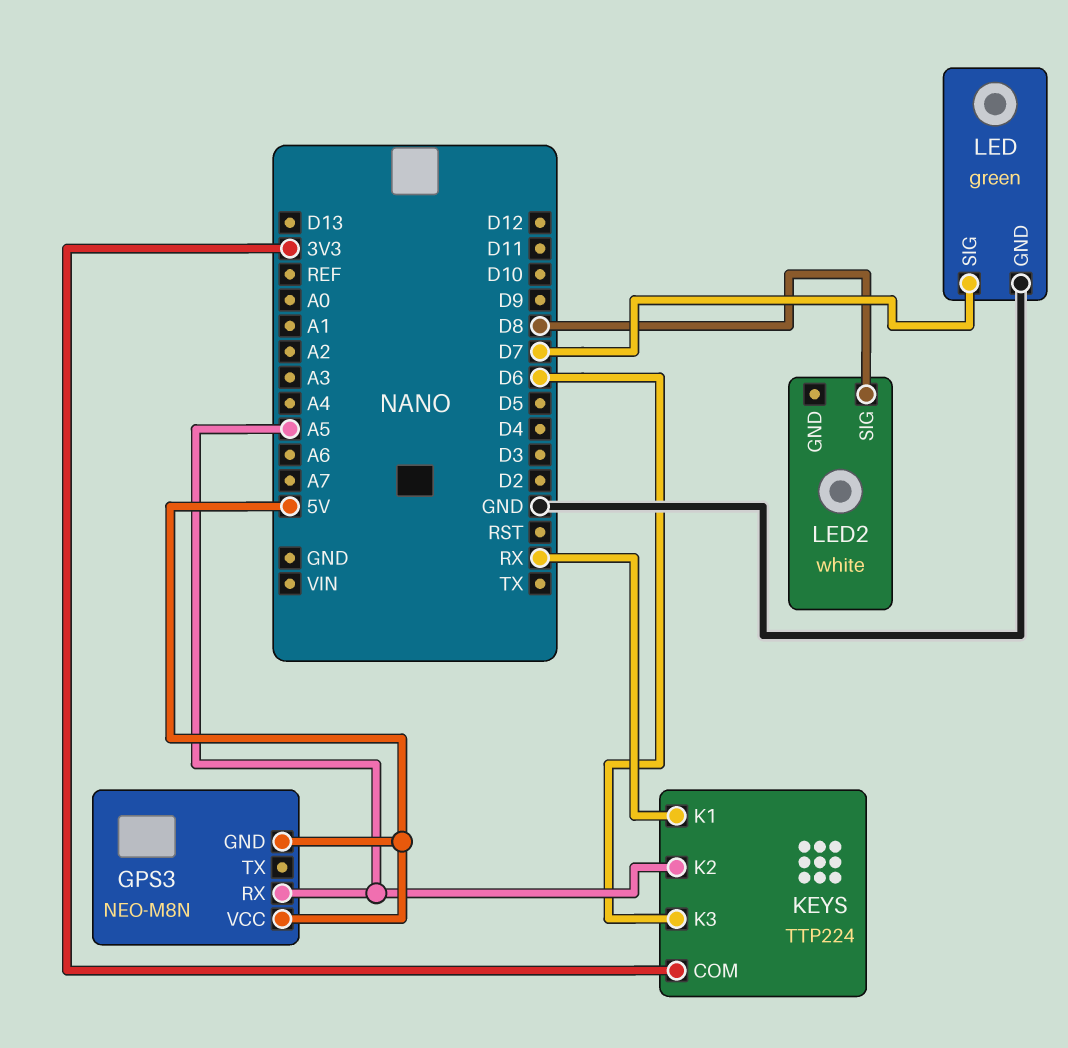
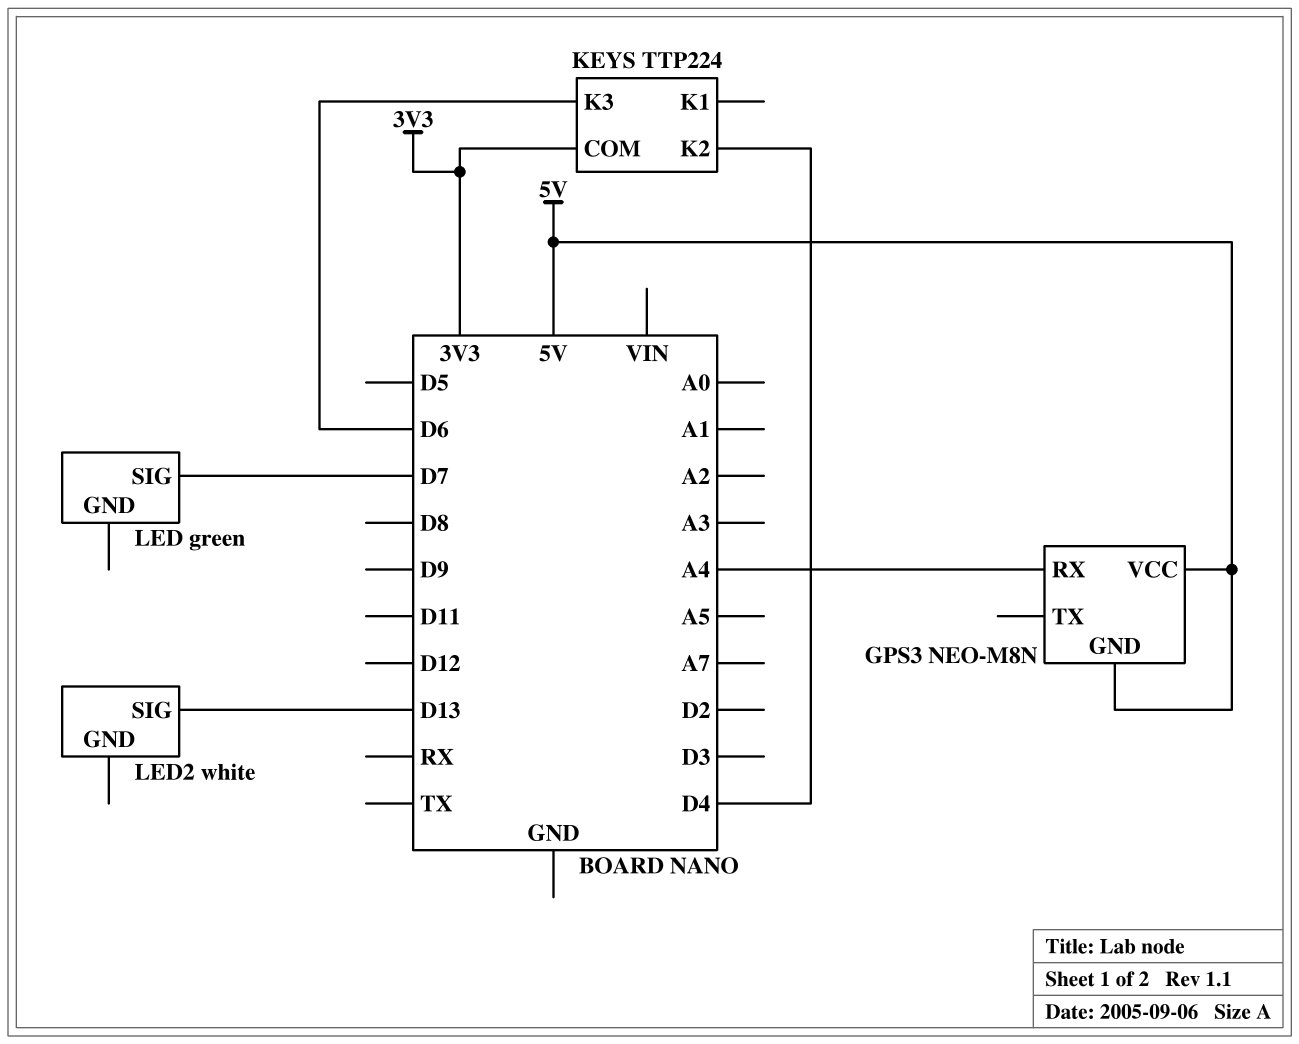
GPS3 pin RX: A5 -> A4
KEYS pin K1: RX -> none
KEYS pin K2: A5 -> D4
LED pin GND: GND -> none
LED2 pin SIG: D8 -> D13

